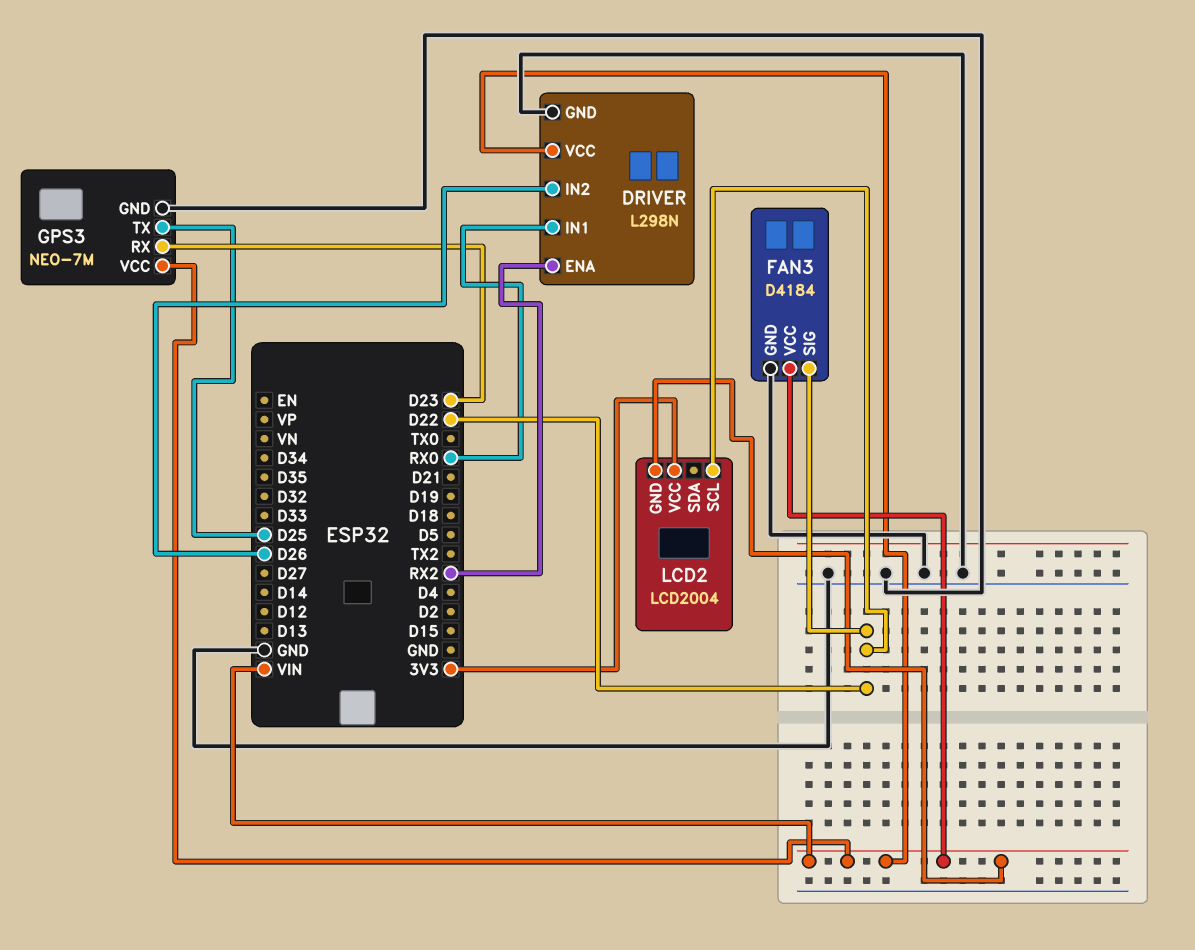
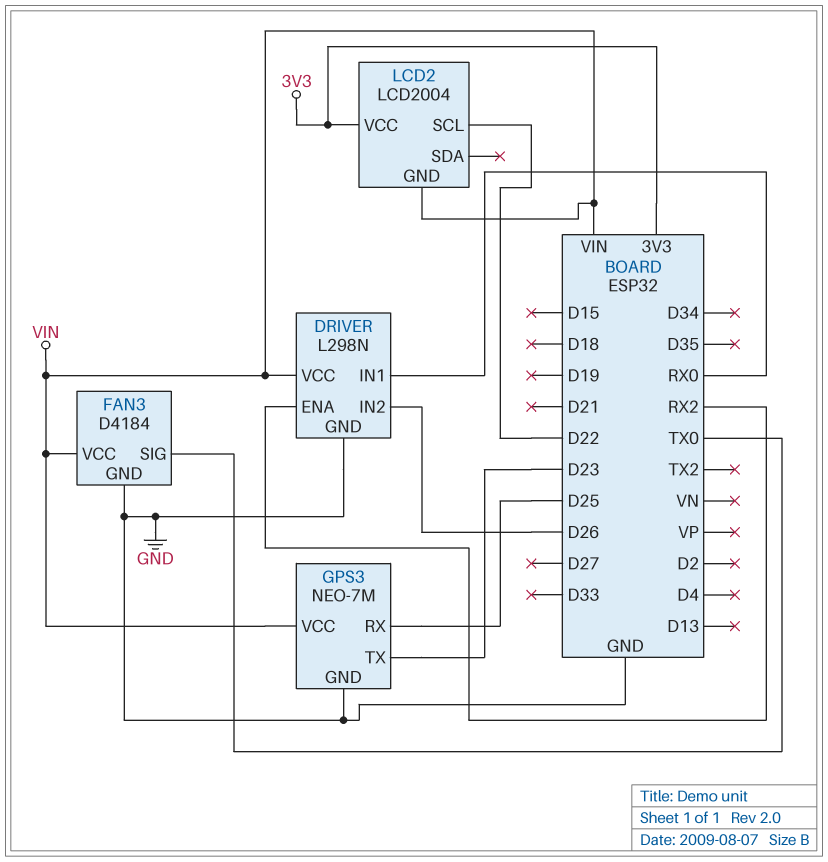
FAN3 pin SIG: D22 -> TX0
GPS3 pin RX: D23 -> D25
GPS3 pin TX: D25 -> D23

